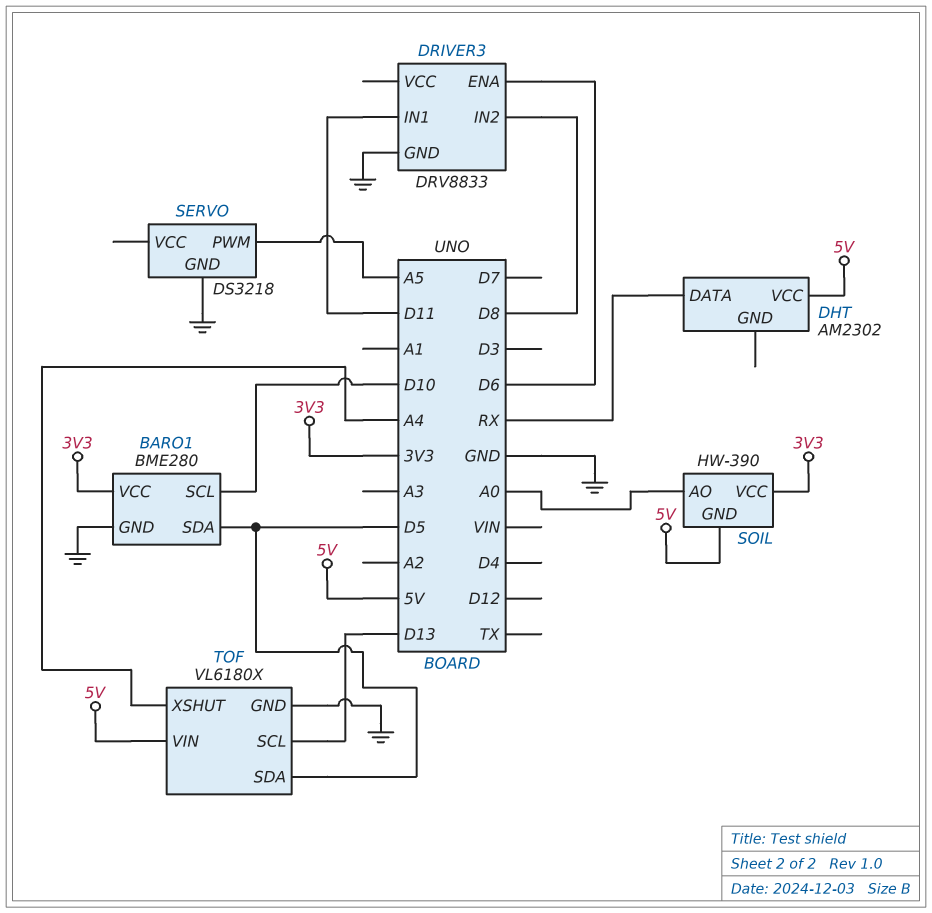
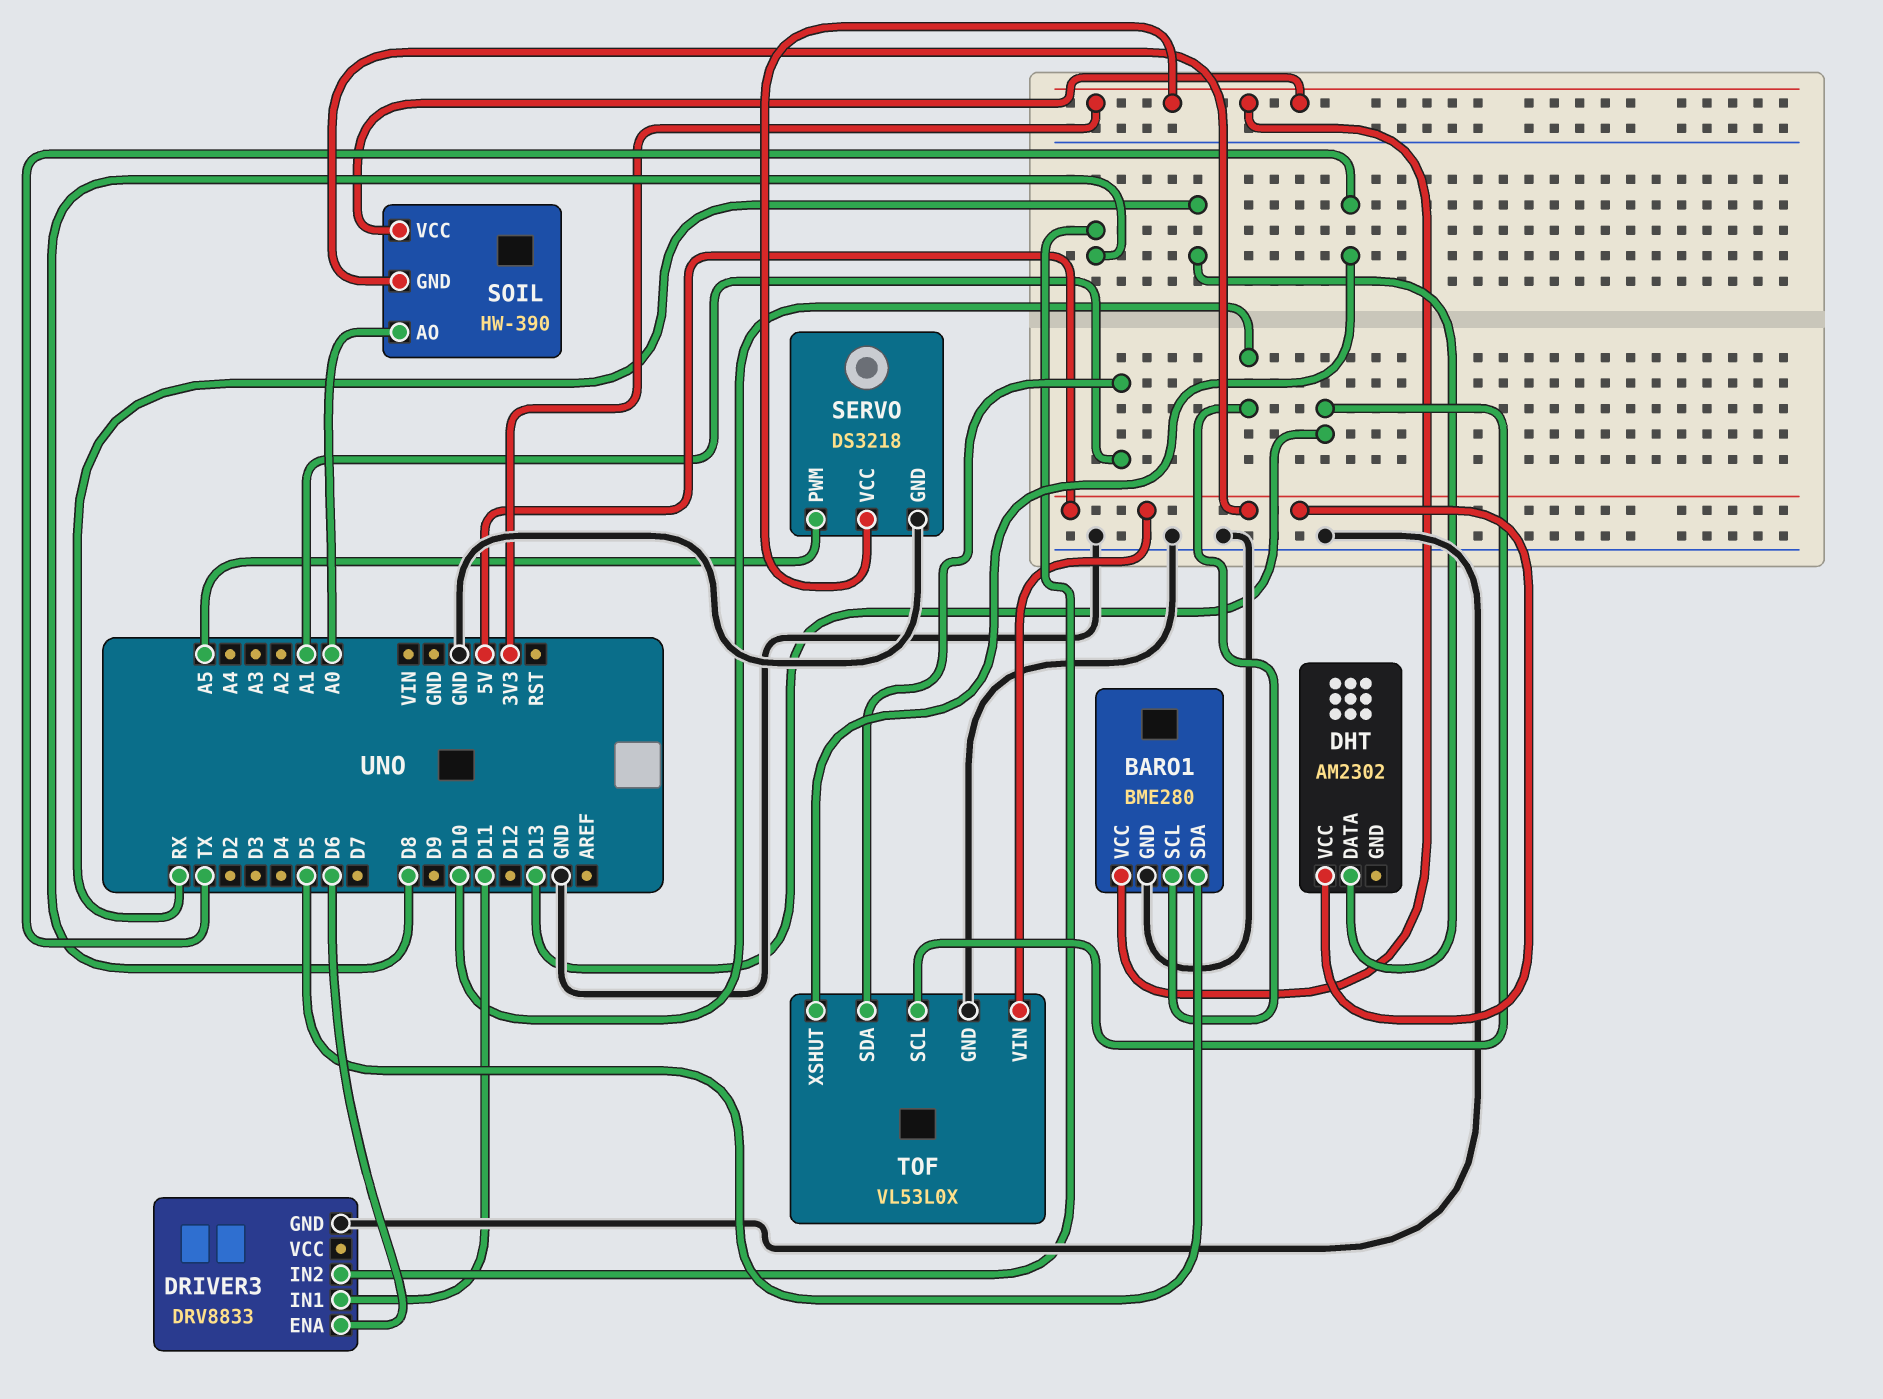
SERVO pin VCC: none -> 3V3
TOF: VL6180X -> VL53L0X
TOF pin SDA: D5 -> A1
TOF pin XSHUT: A4 -> TX

